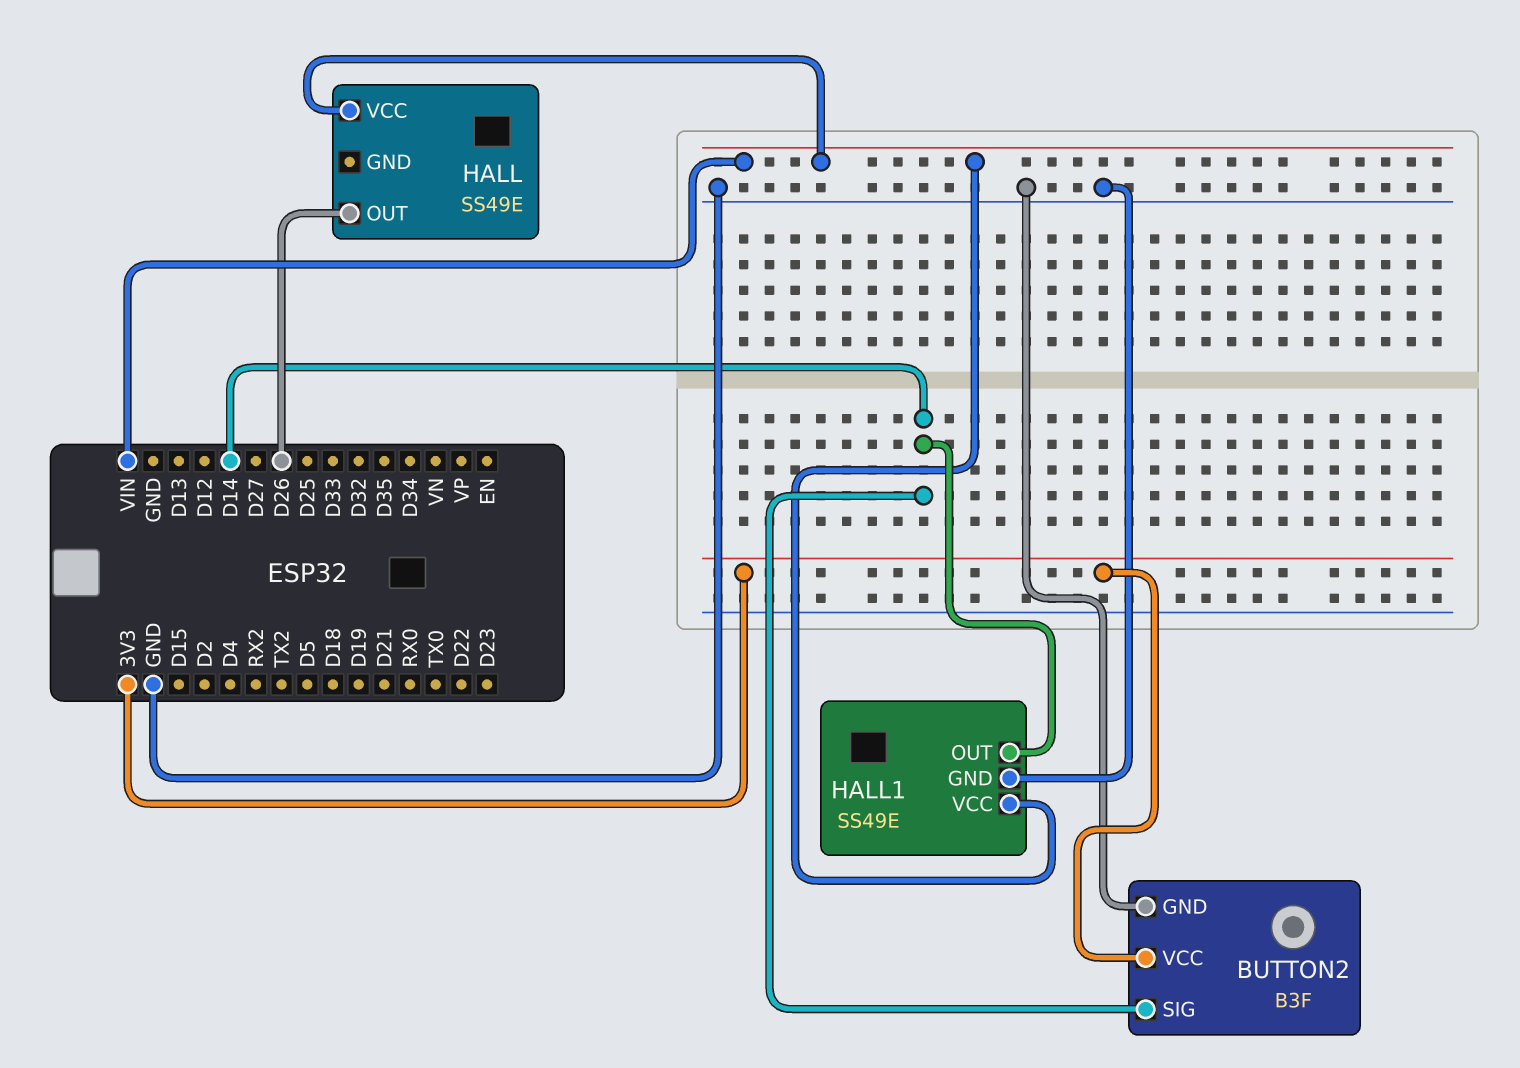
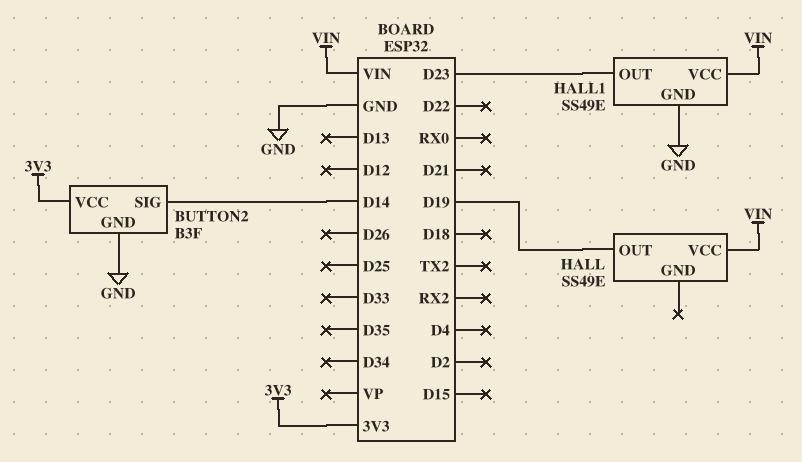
HALL pin OUT: D26 -> D19
HALL1 pin OUT: D14 -> D23

